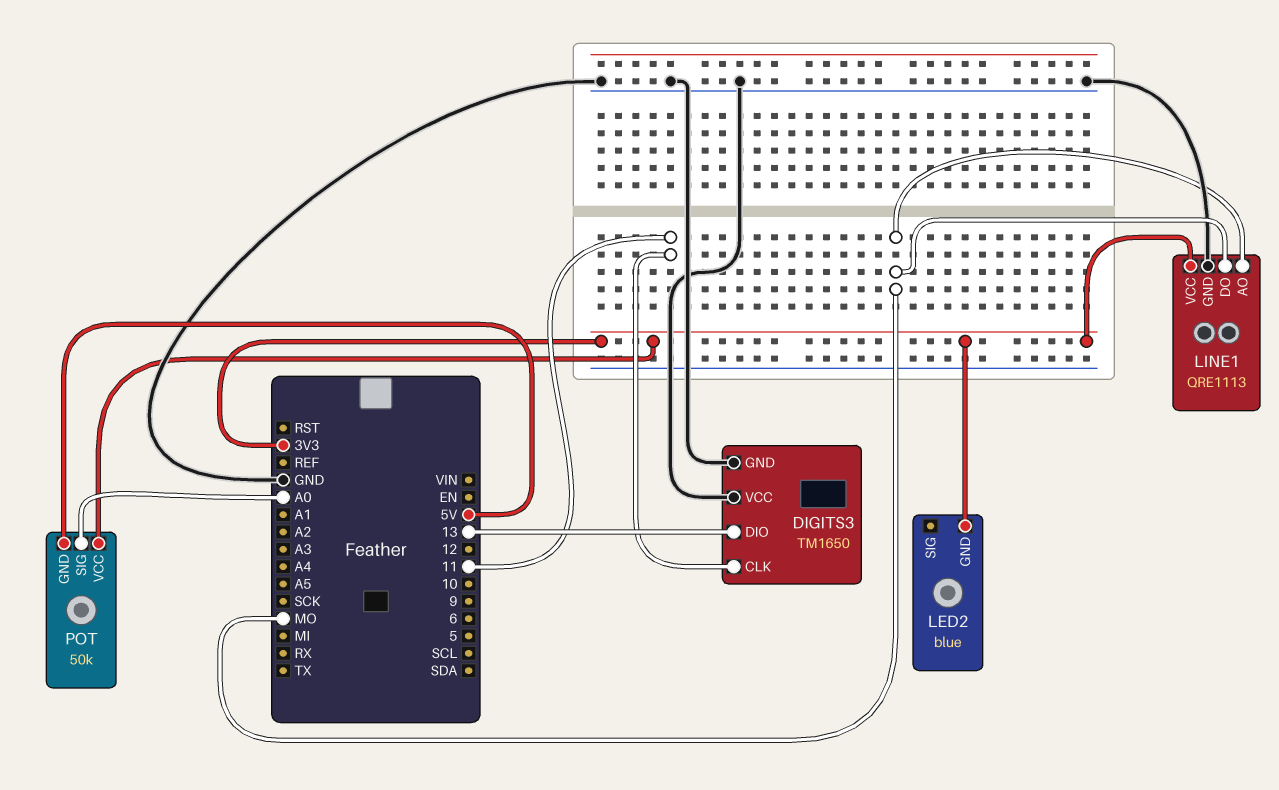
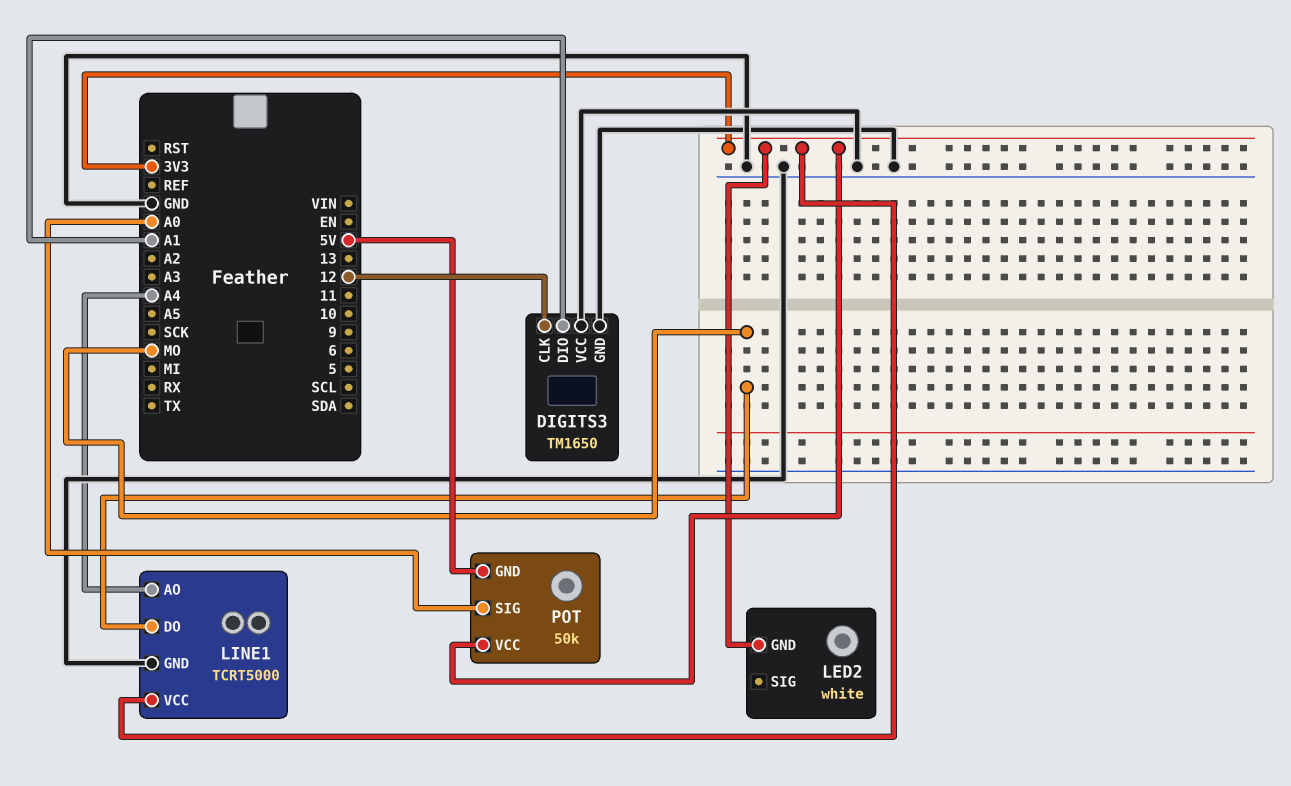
DIGITS3 pin CLK: 11 -> 12
DIGITS3 pin DIO: 13 -> A1
LED2: blue -> white
LINE1: QRE1113 -> TCRT5000
LINE1 pin AO: MO -> A4

